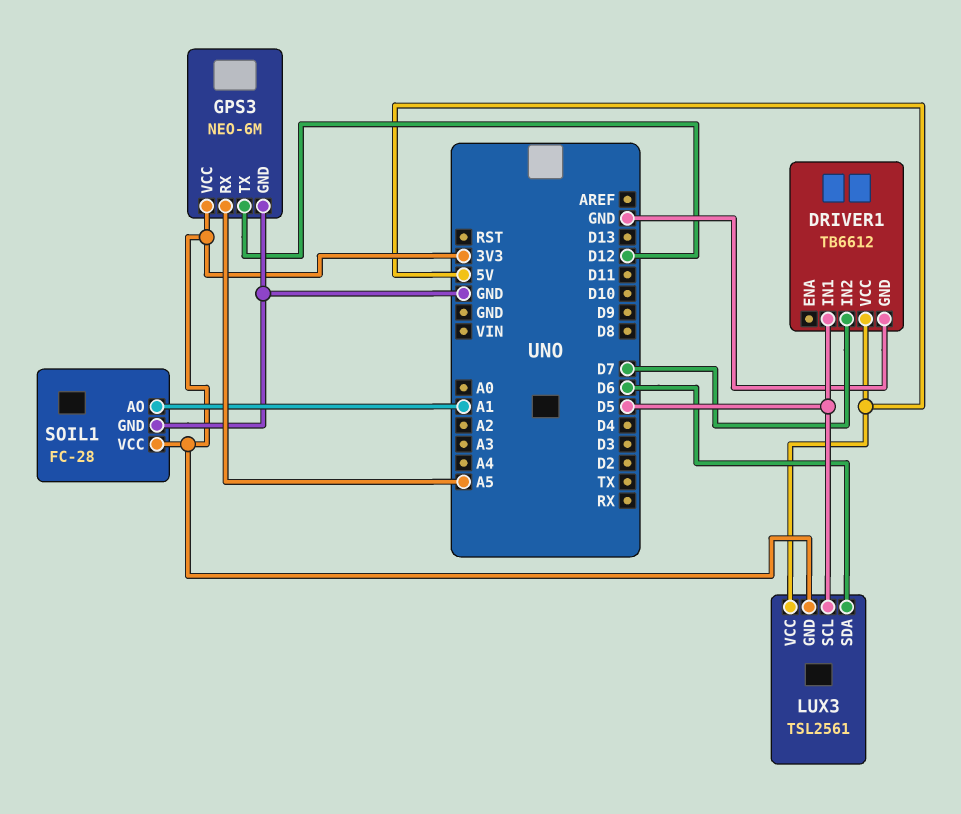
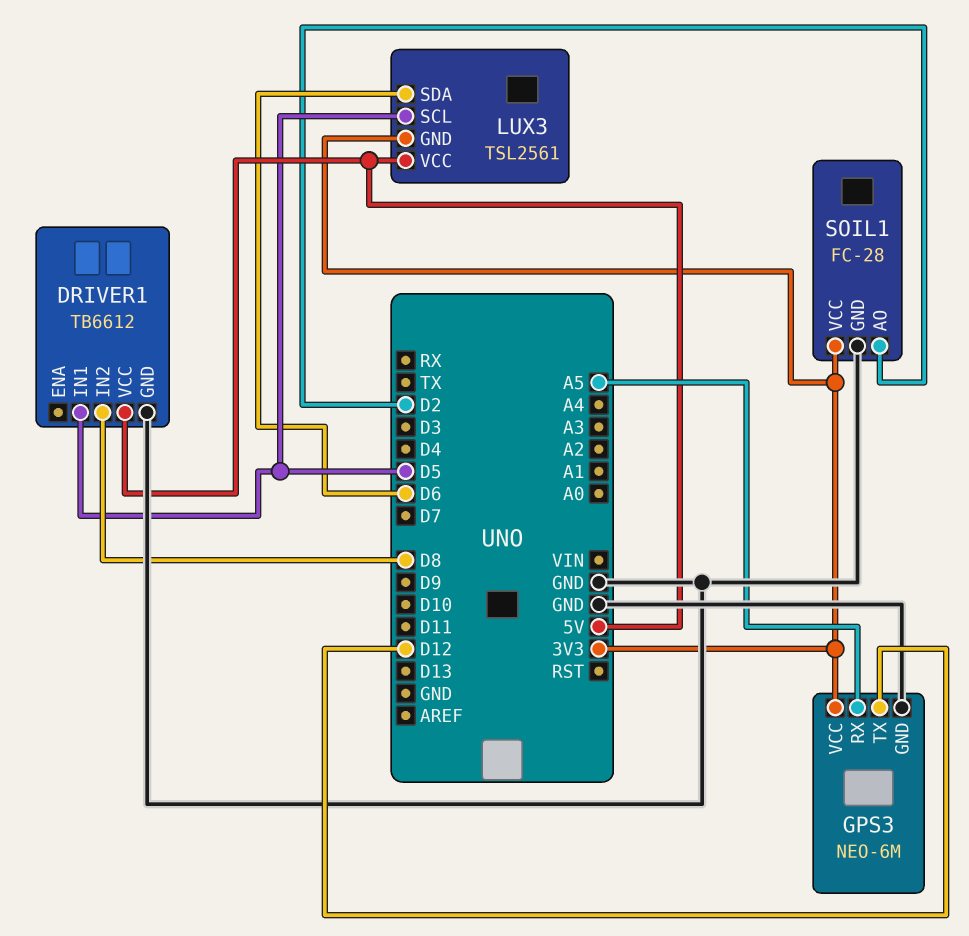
DRIVER1 pin IN2: D7 -> D8
SOIL1 pin AO: A1 -> D2

